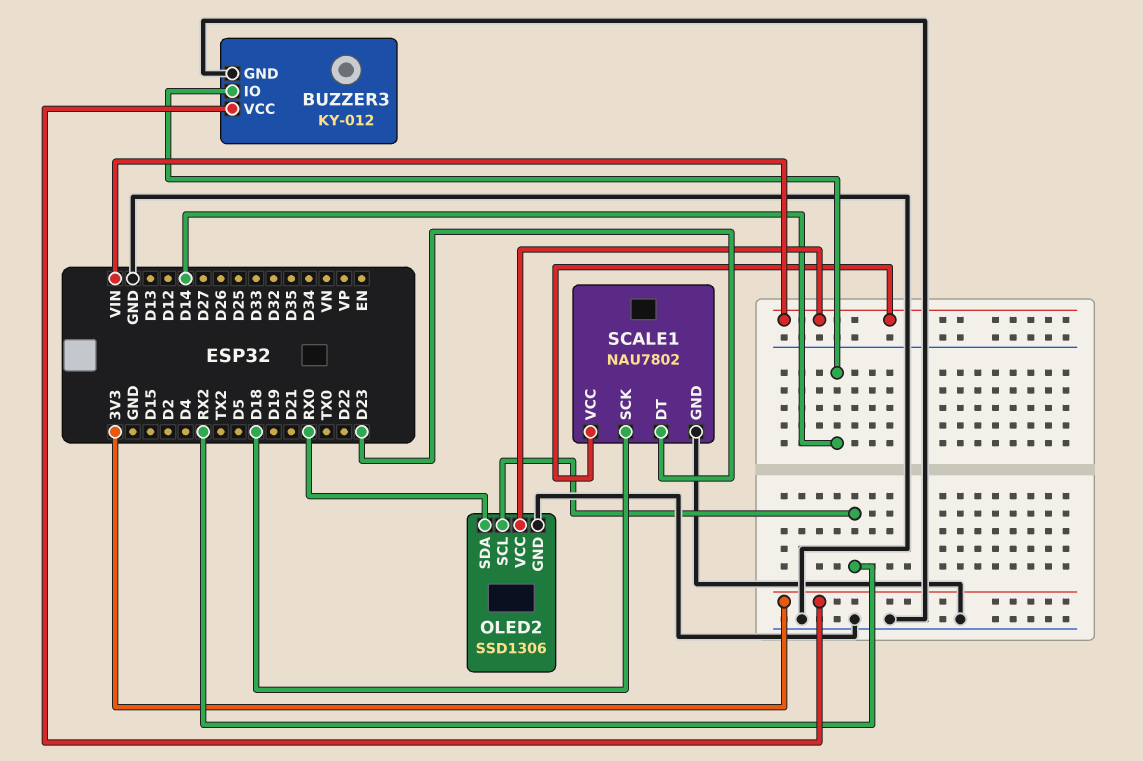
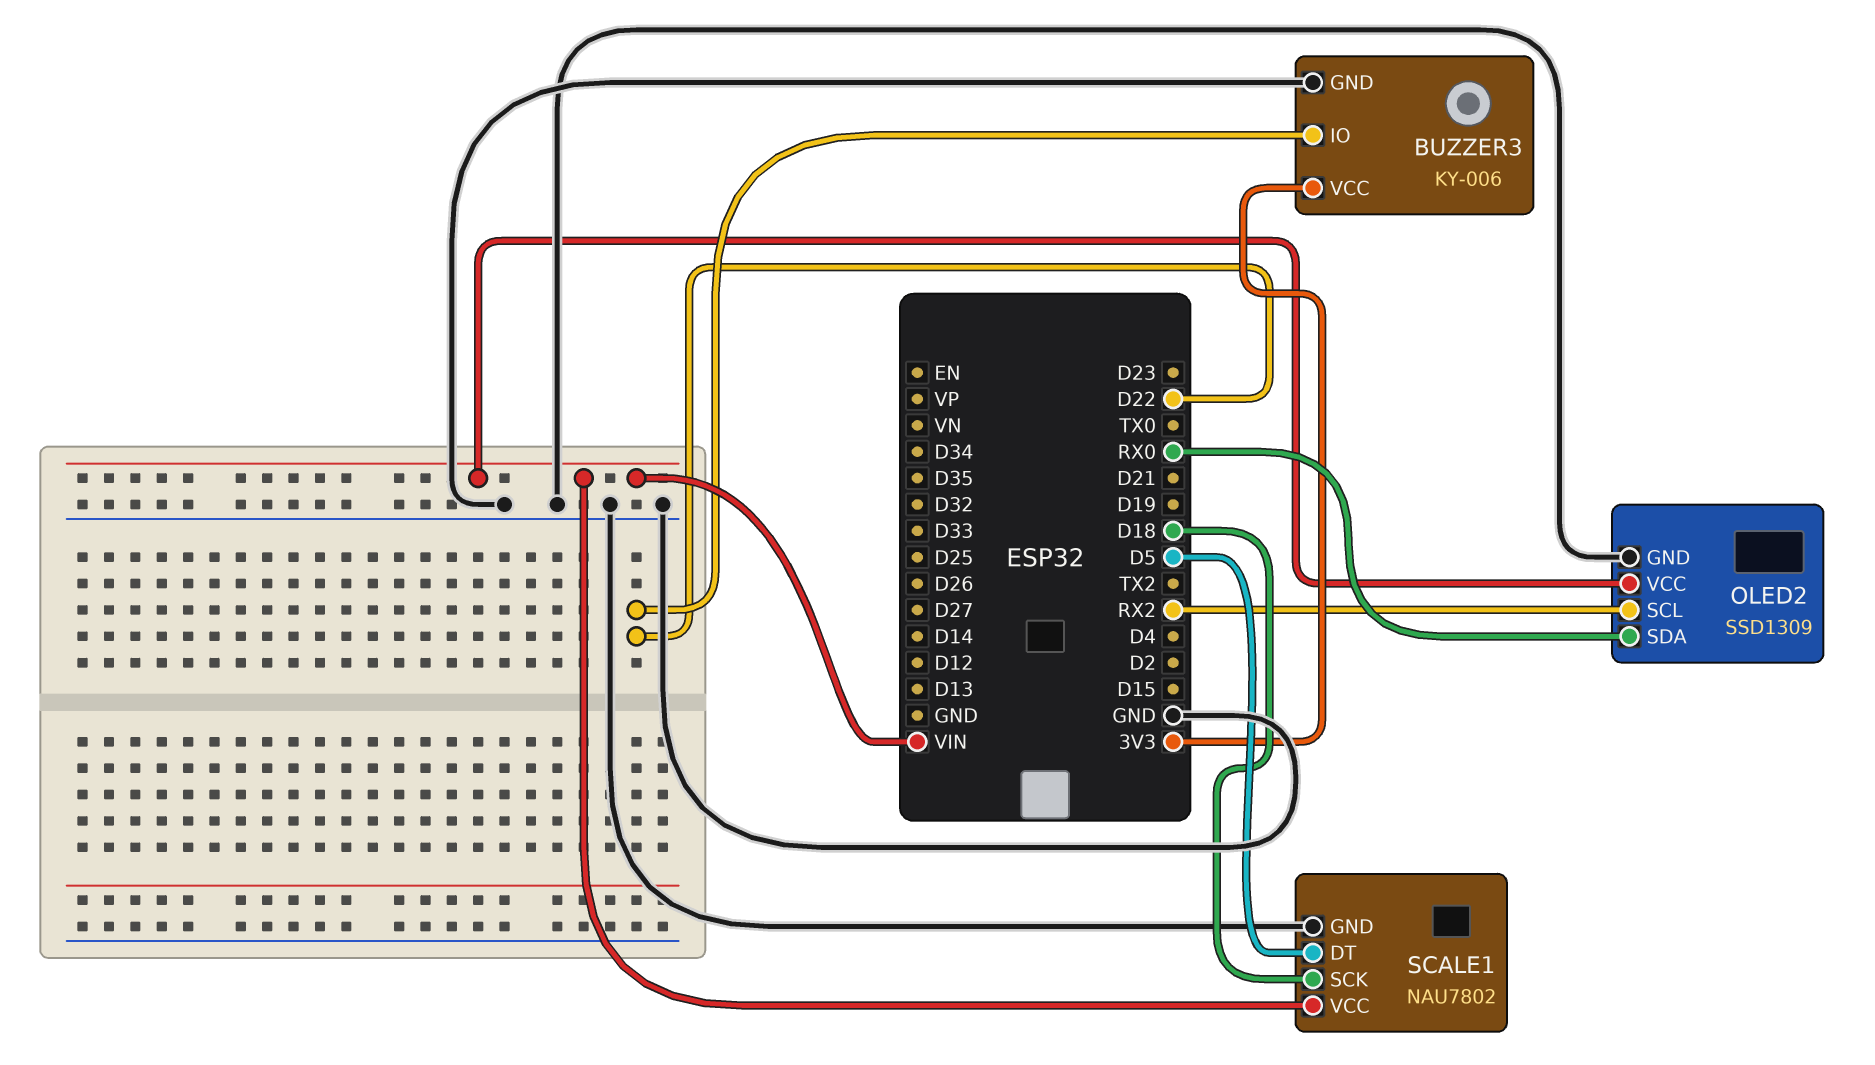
BUZZER3: KY-012 -> KY-006
BUZZER3 pin IO: D14 -> D22
OLED2: SSD1306 -> SSD1309
SCALE1 pin DT: D23 -> D5

